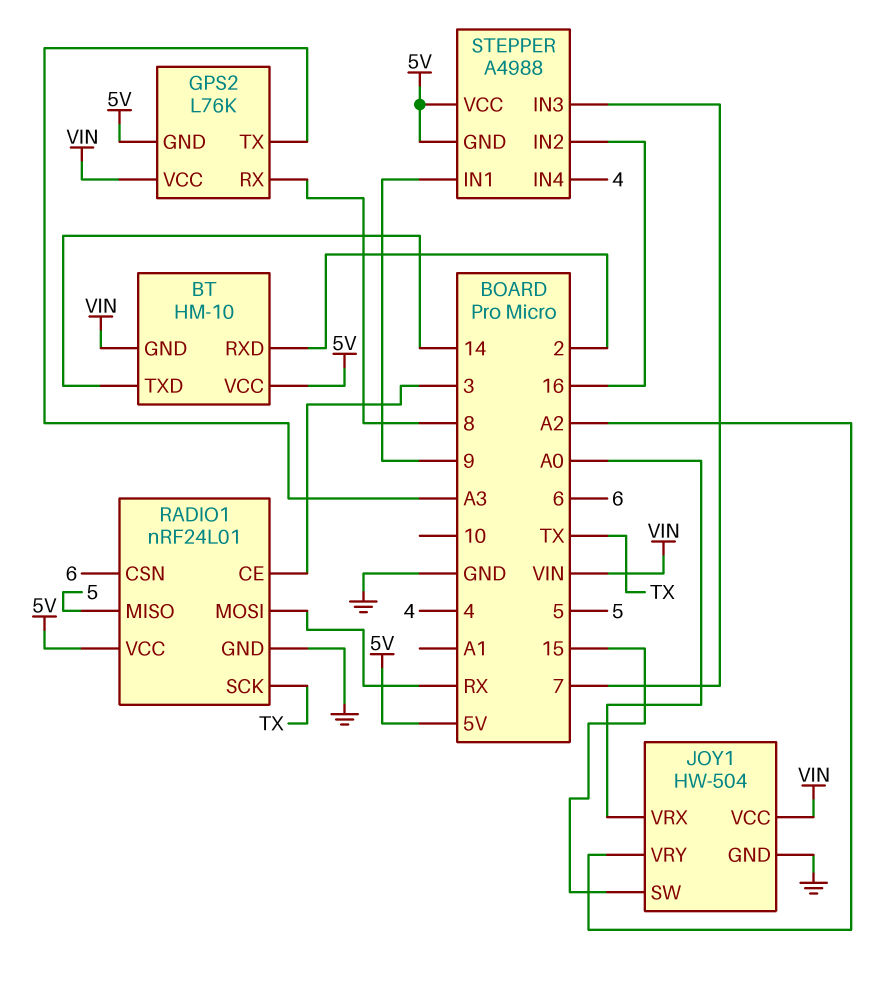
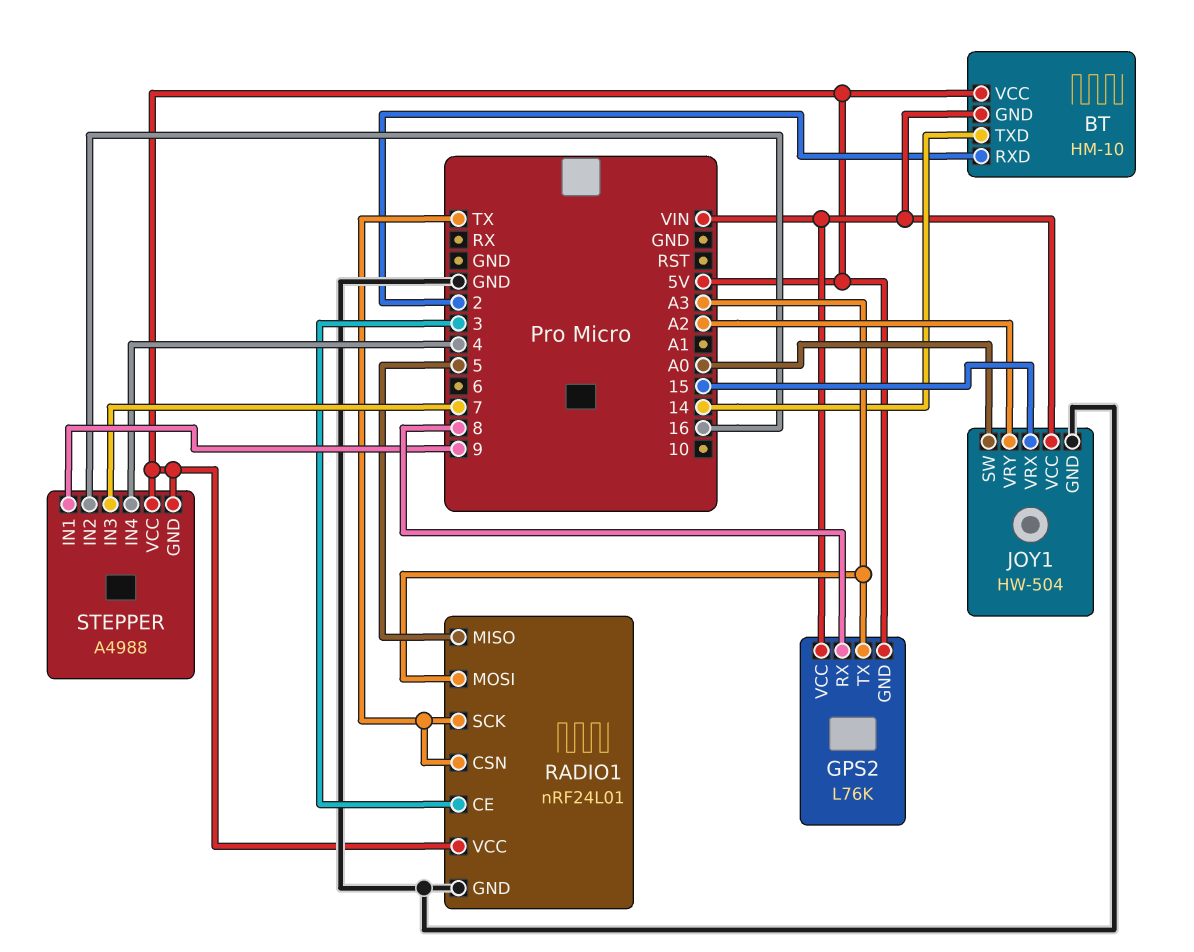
JOY1 pin SW: 15 -> A0
JOY1 pin VRX: A0 -> 15
RADIO1 pin CSN: 6 -> TX
RADIO1 pin MOSI: RX -> A3

